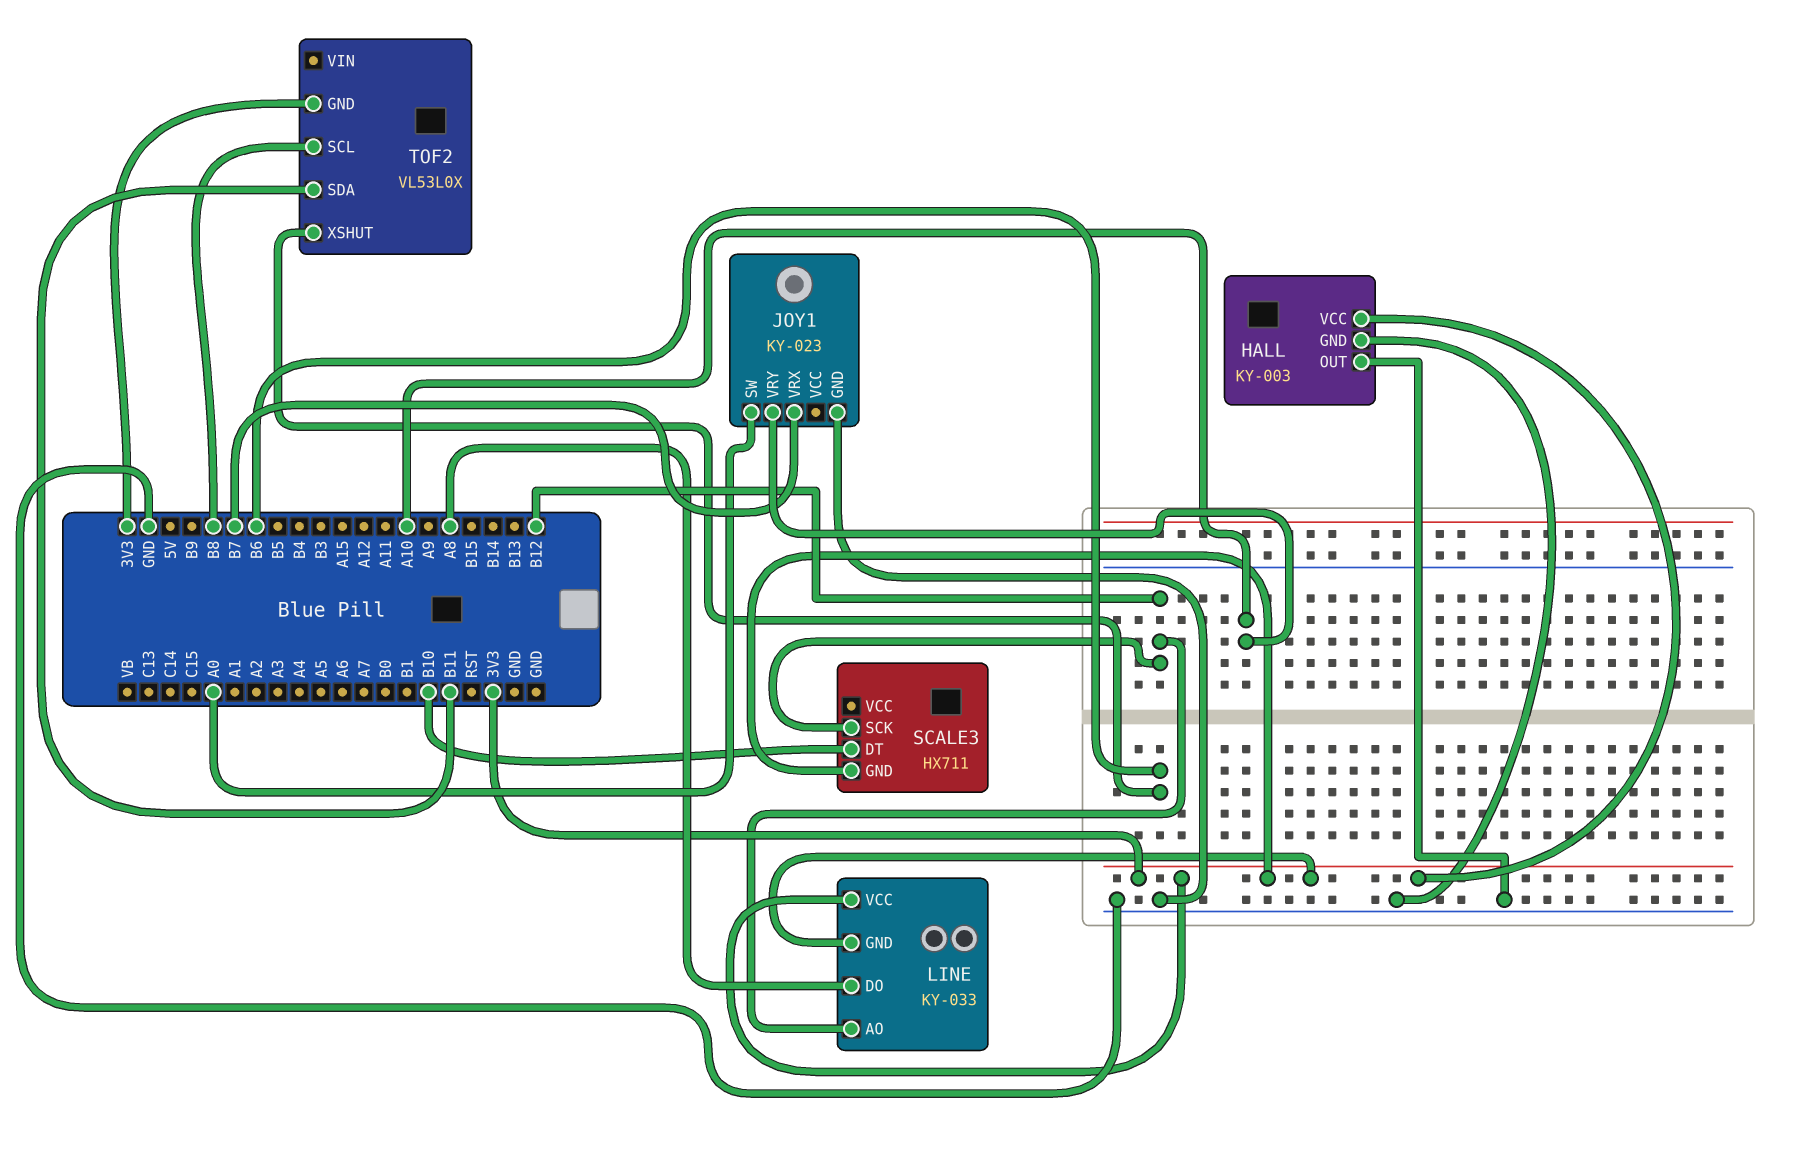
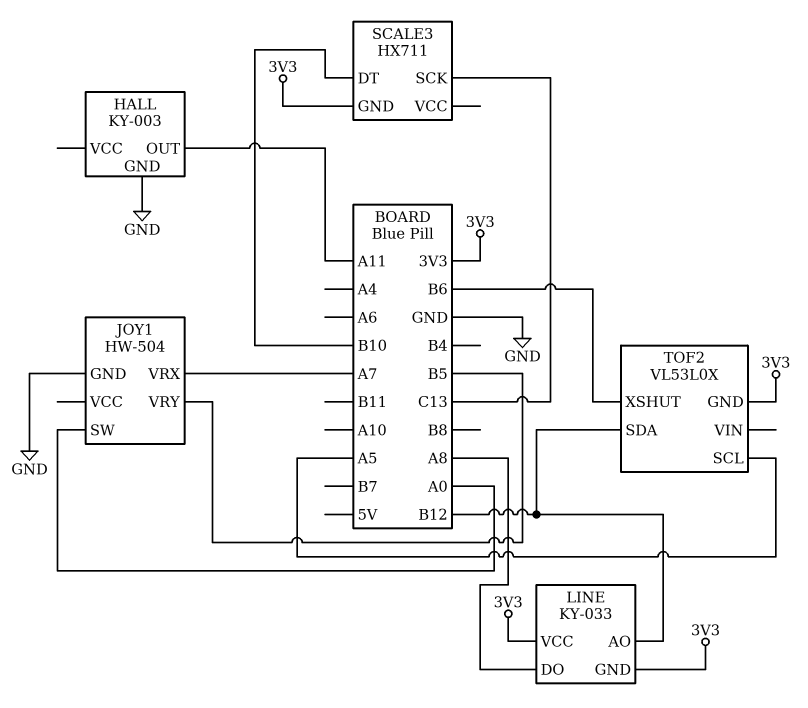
HALL pin OUT: GND -> A11
HALL pin VCC: 3V3 -> none
JOY1: KY-023 -> HW-504
JOY1 pin VRX: B7 -> A7
JOY1 pin VRY: A10 -> B5
SCALE3 pin SCK: B12 -> C13
TOF2 pin SCL: B8 -> A5
TOF2 pin SDA: B11 -> B12

